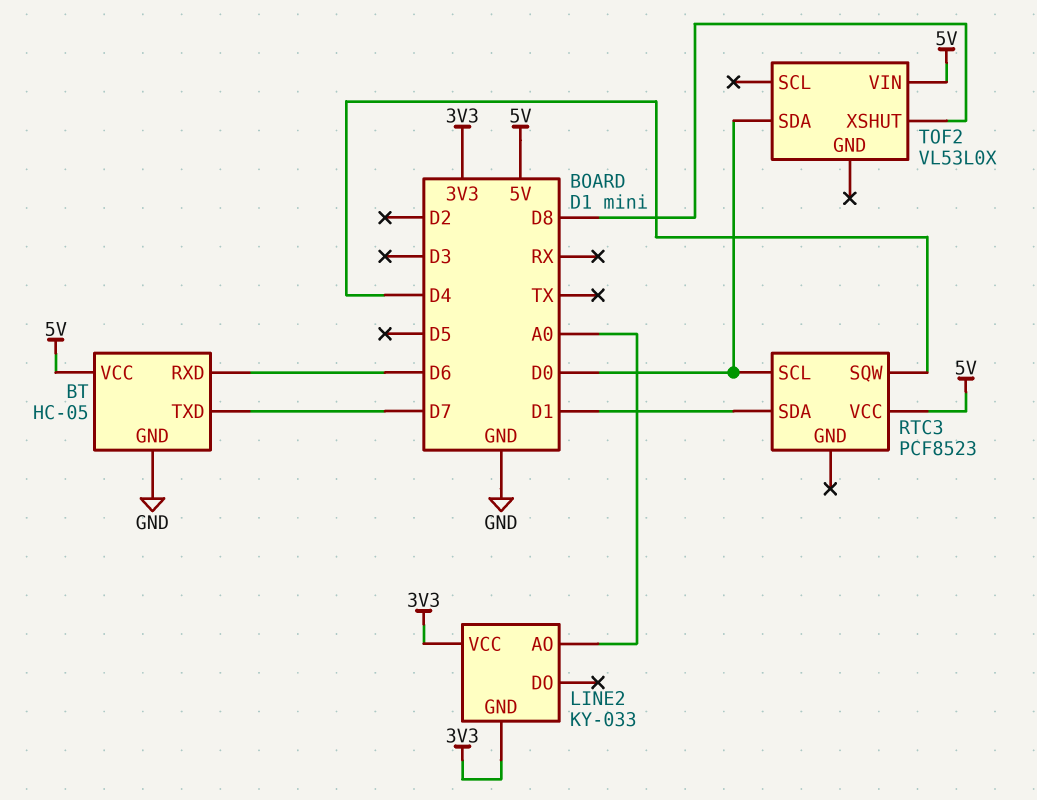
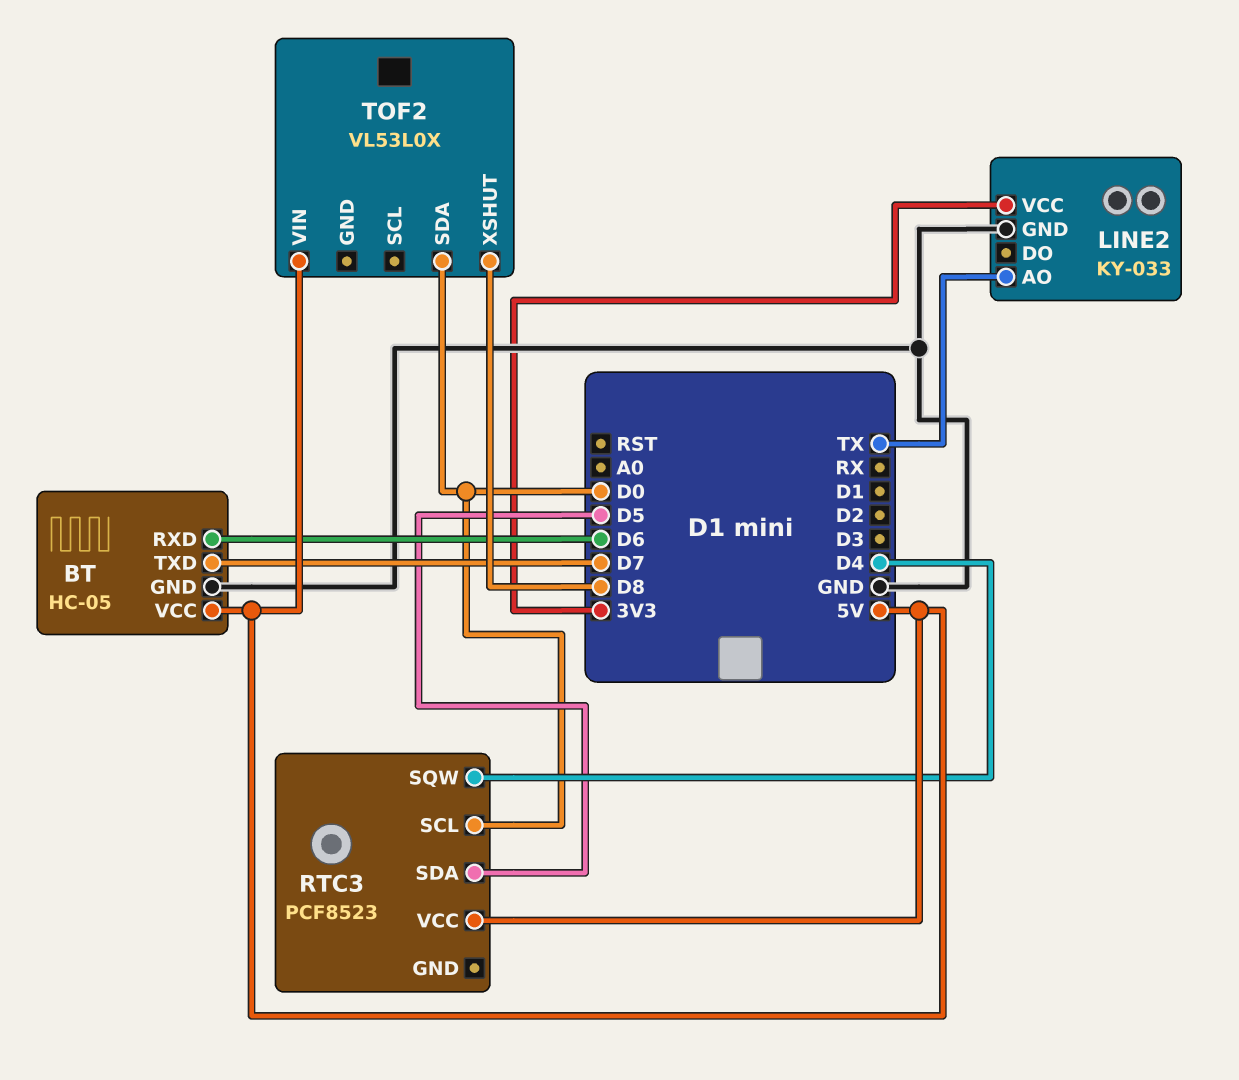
LINE2 pin AO: A0 -> TX
LINE2 pin GND: 3V3 -> GND
RTC3 pin SDA: D1 -> D5

